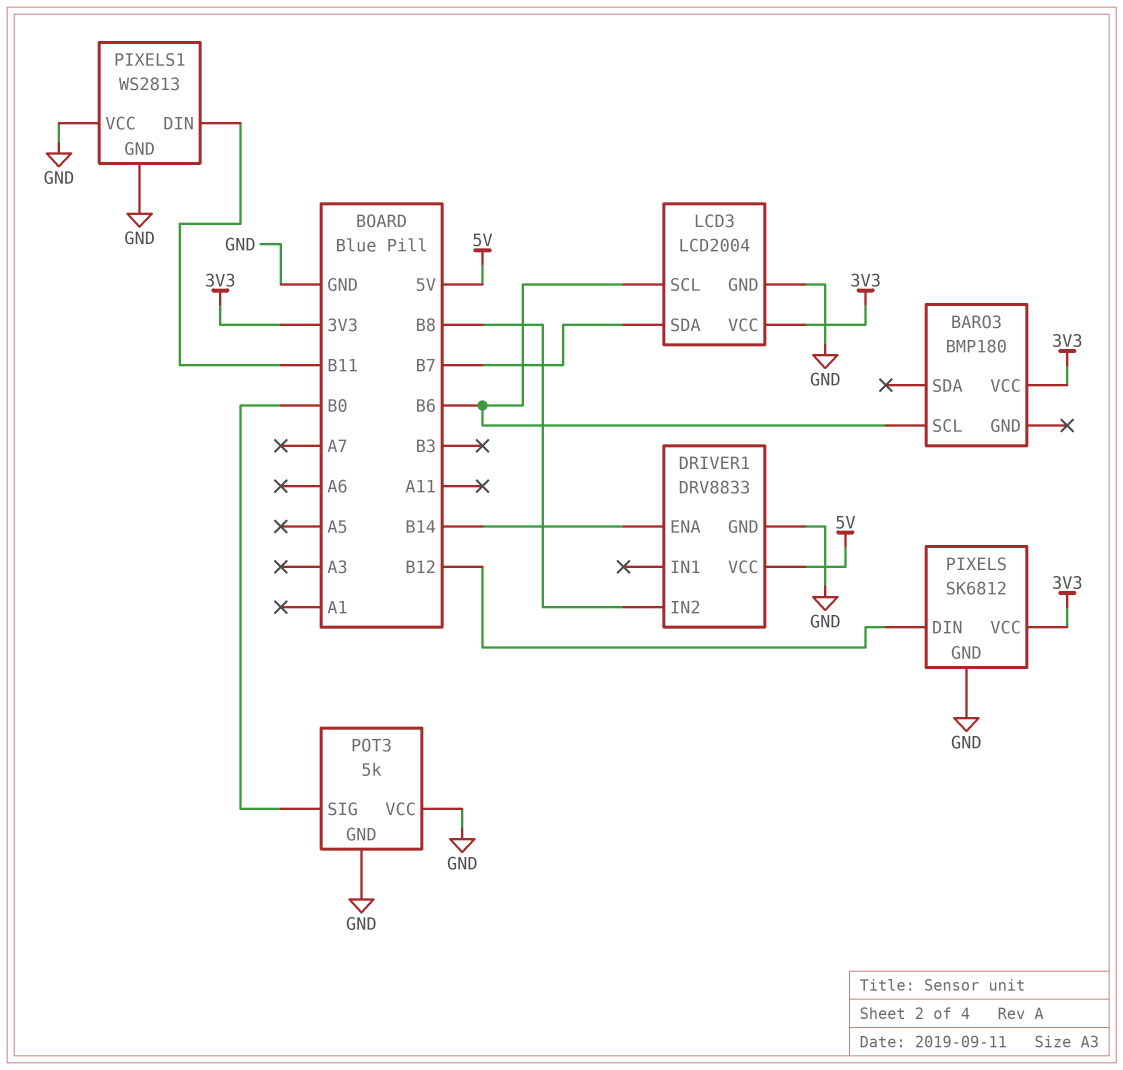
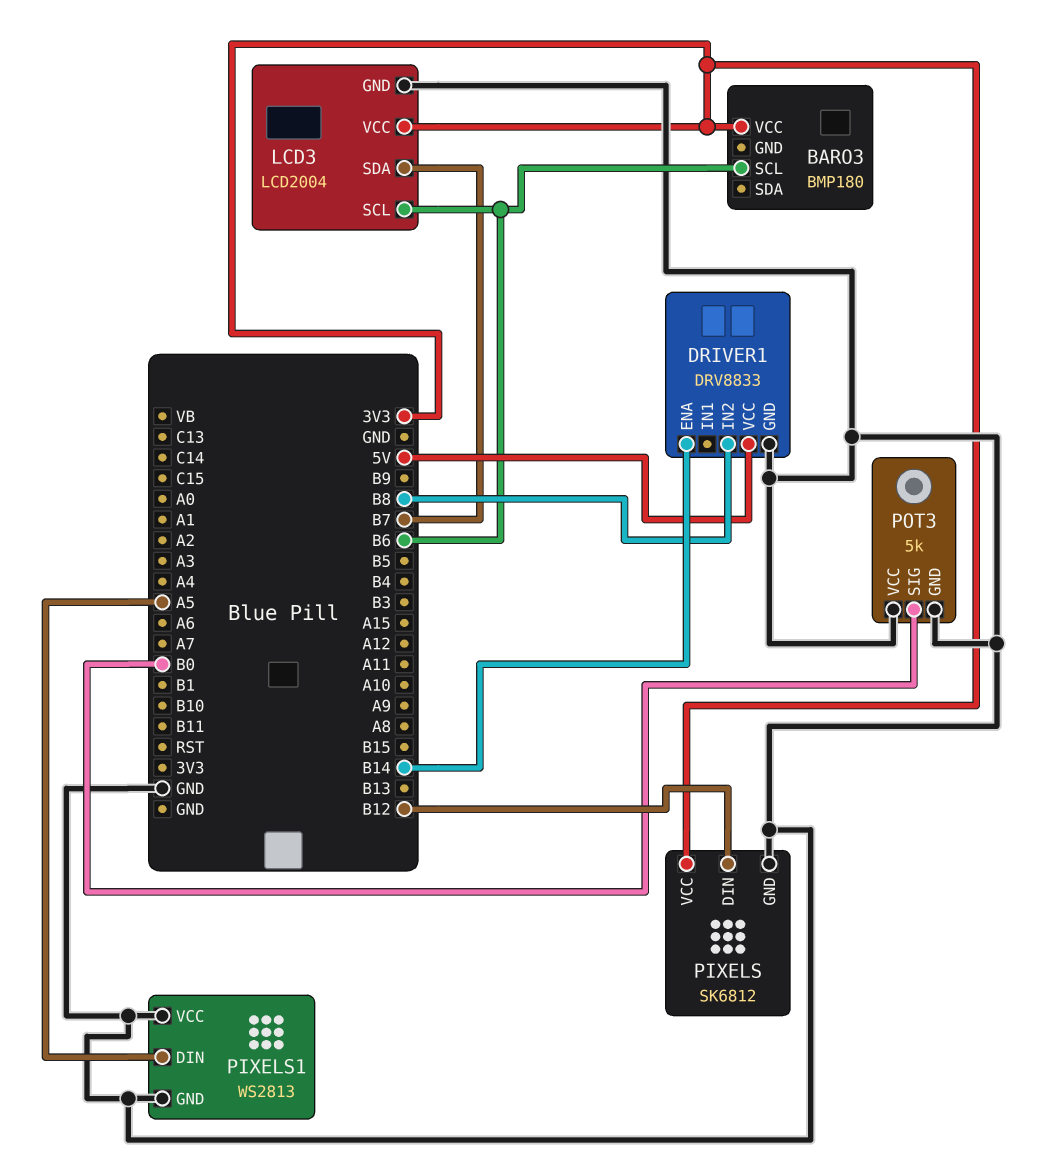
PIXELS1 pin DIN: B11 -> A5

